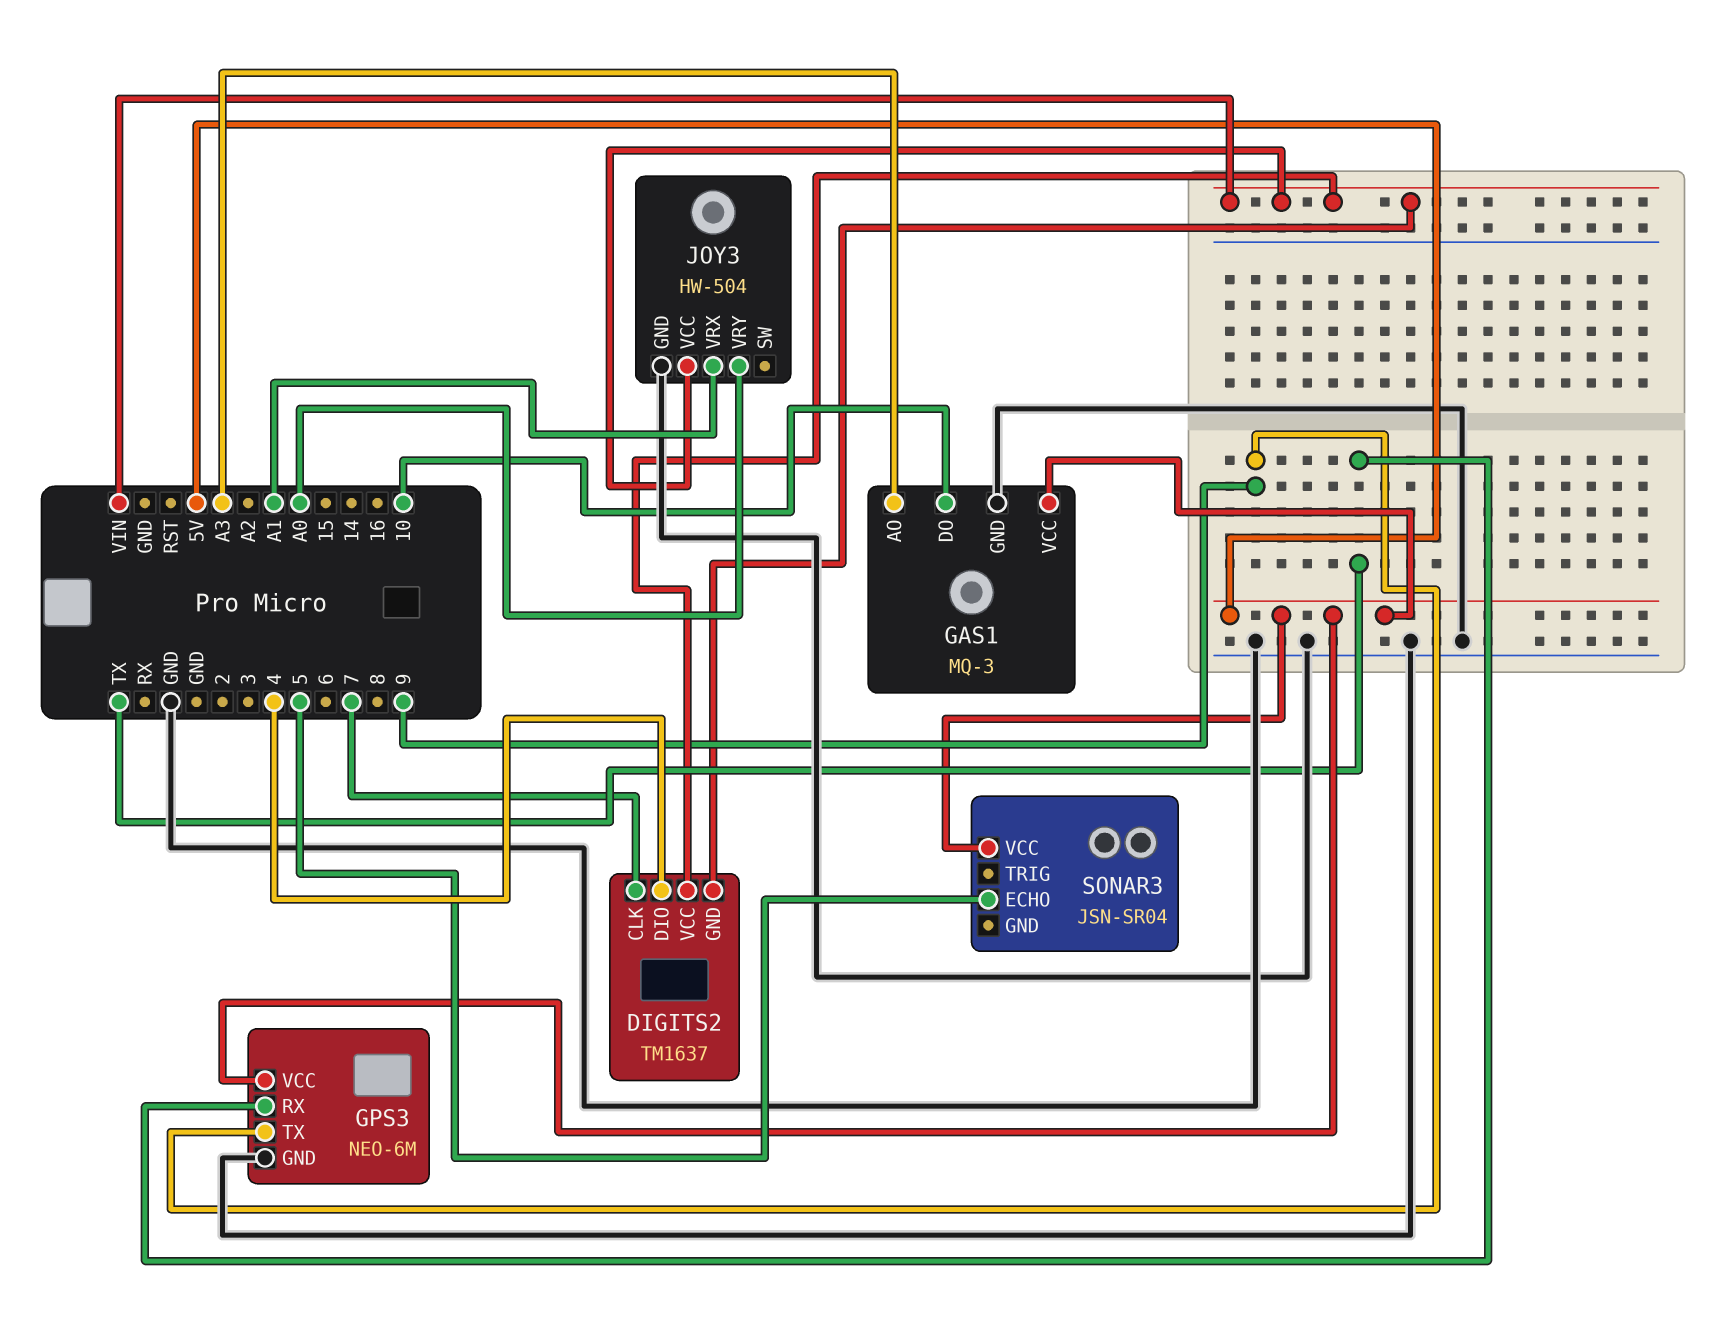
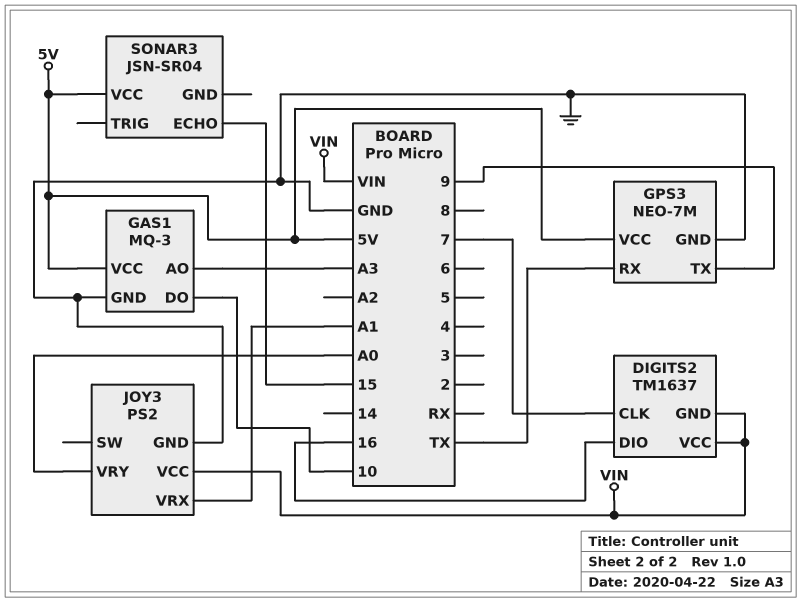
DIGITS2 pin DIO: 4 -> 16
GPS3: NEO-6M -> NEO-7M
JOY3: HW-504 -> PS2
SONAR3 pin ECHO: 5 -> 15

